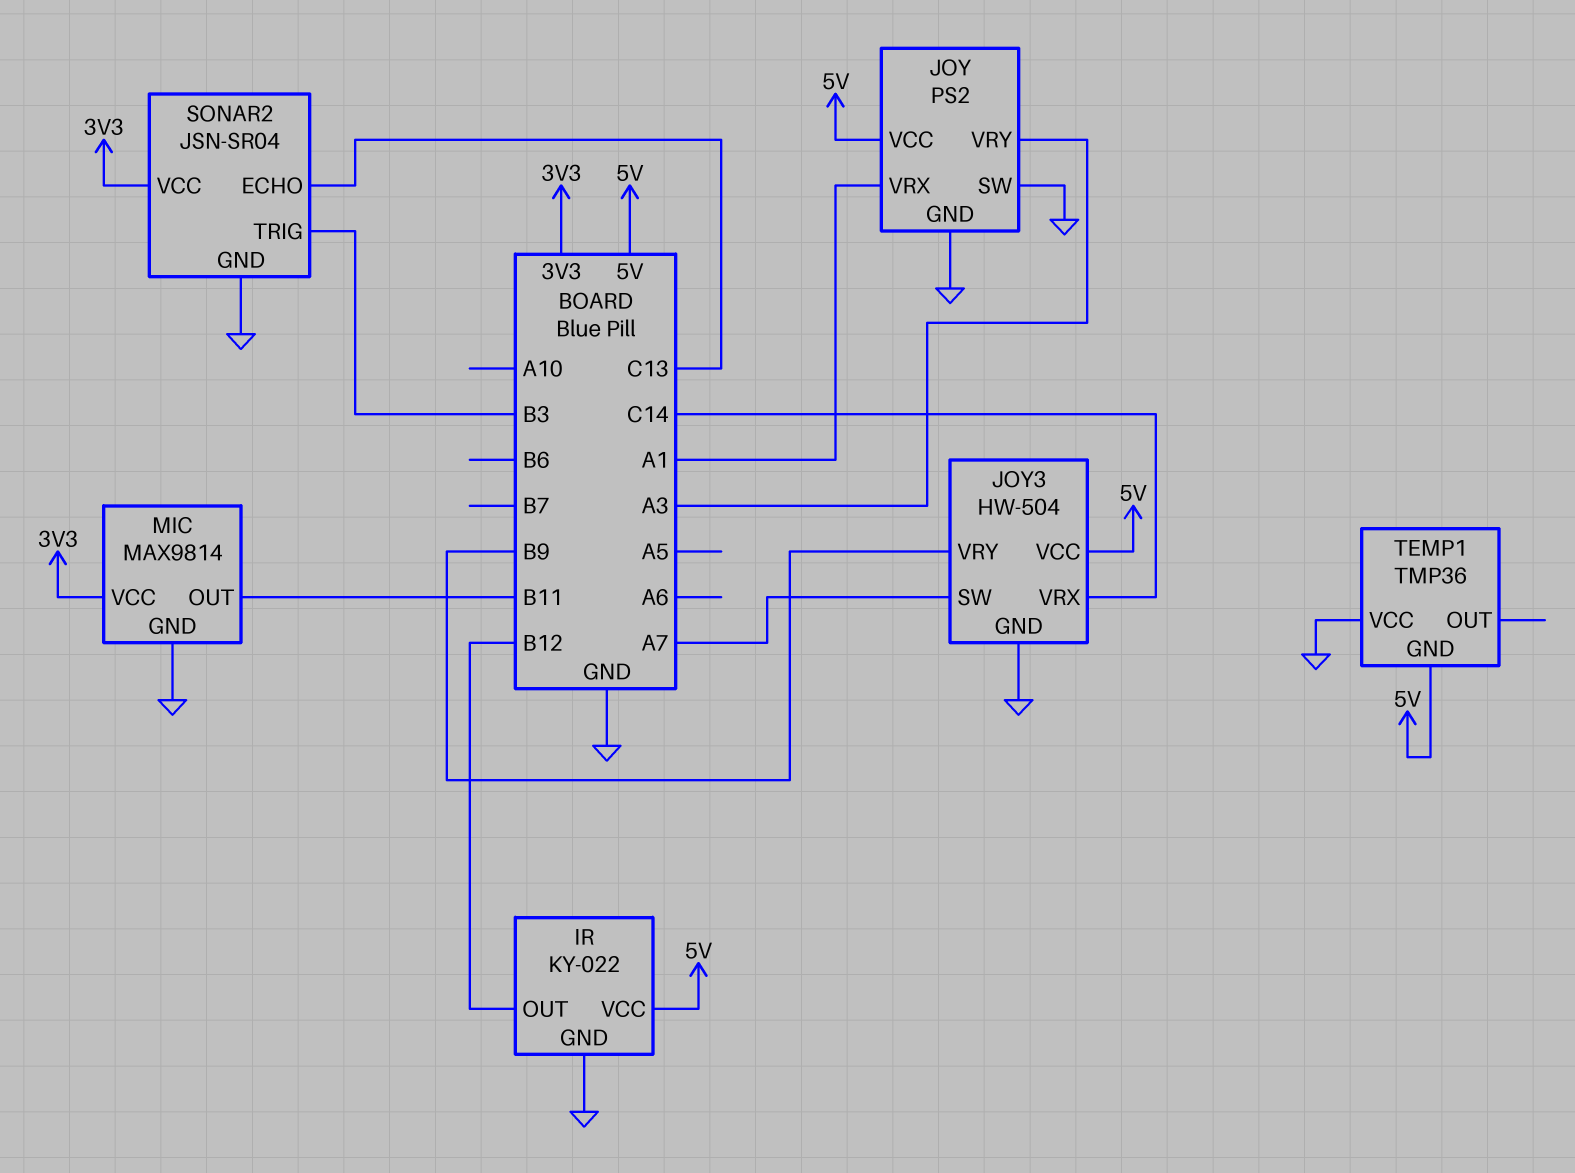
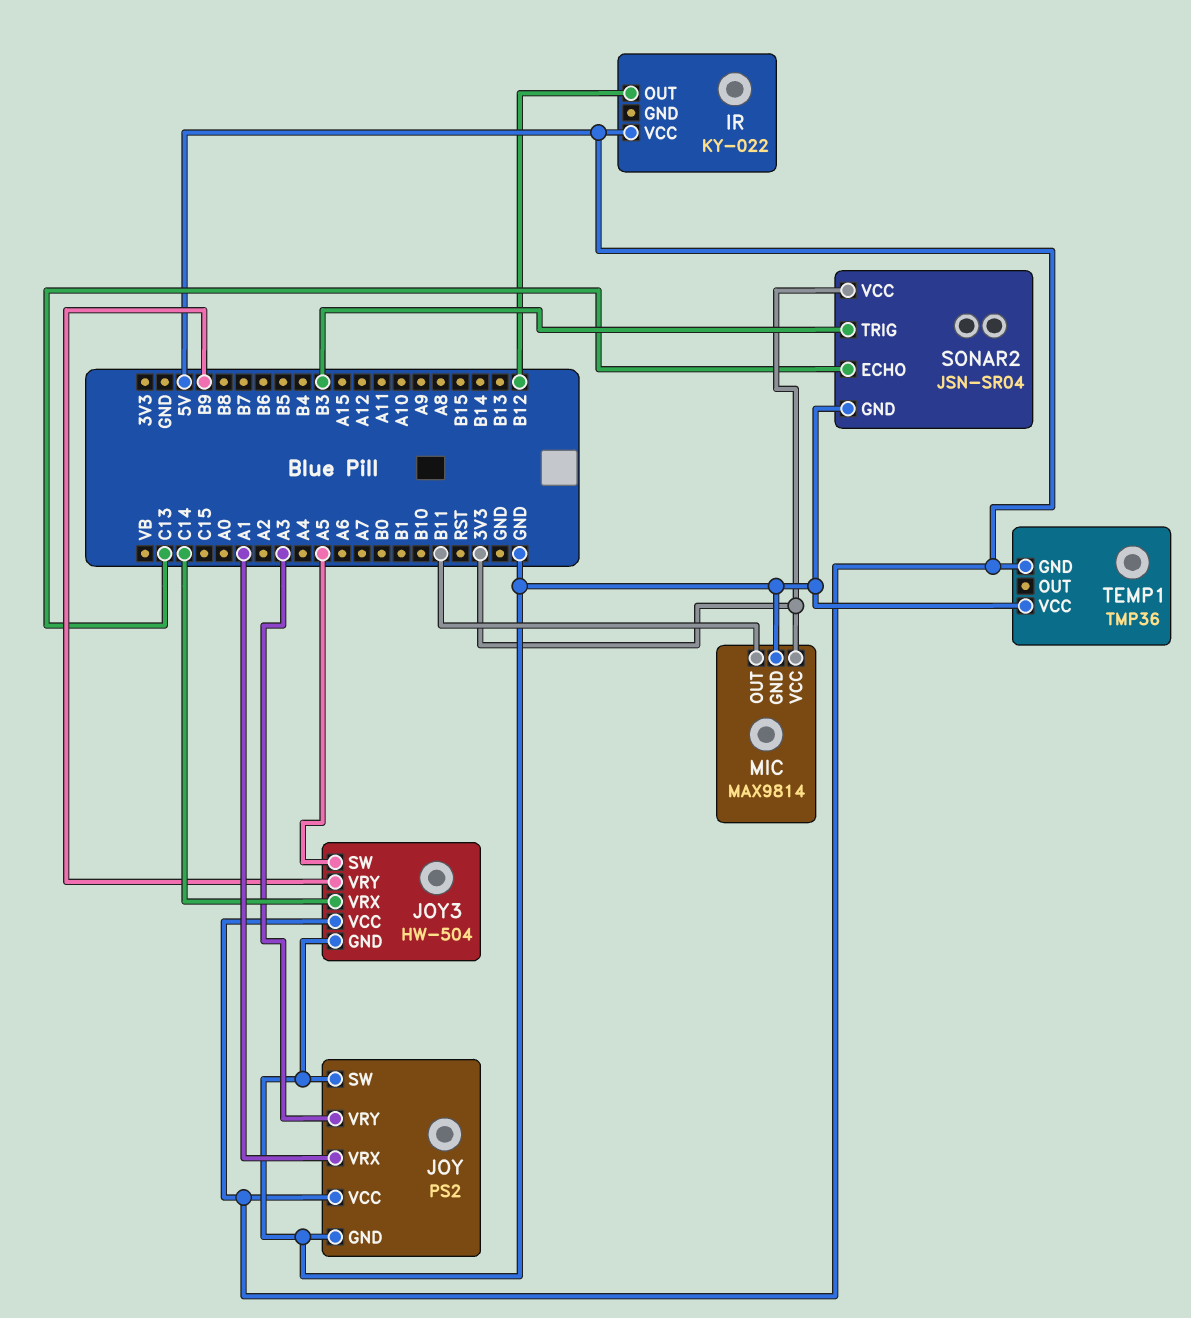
IR pin GND: GND -> none
JOY3 pin SW: A7 -> A5

